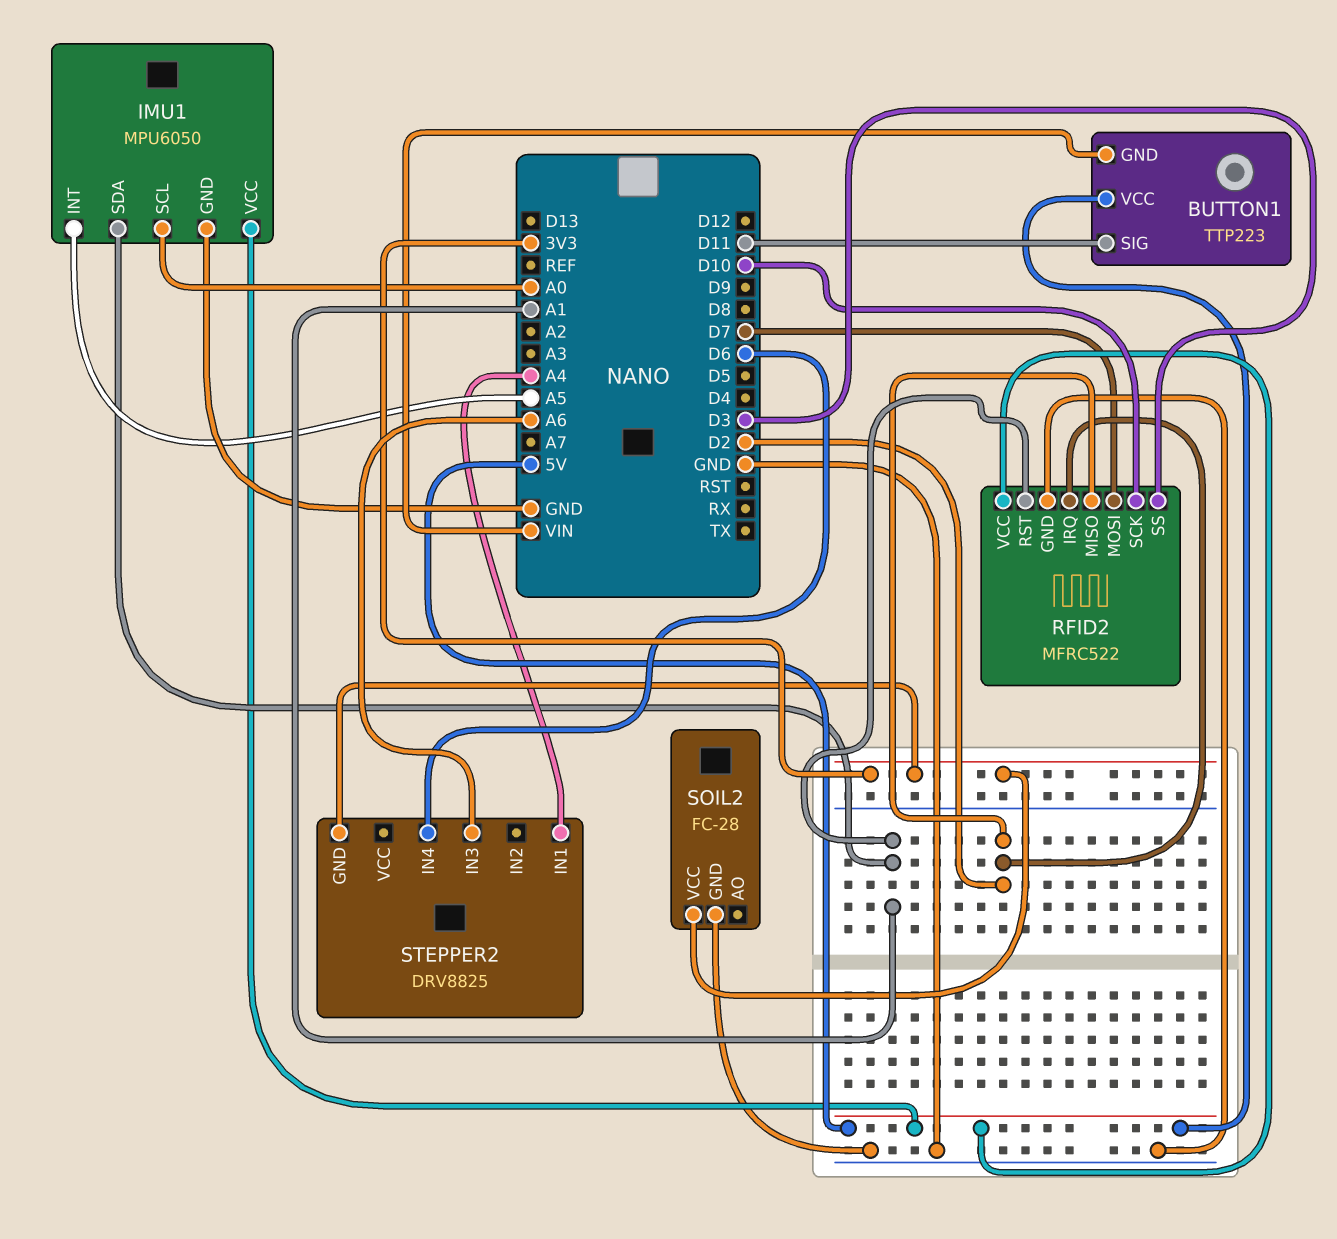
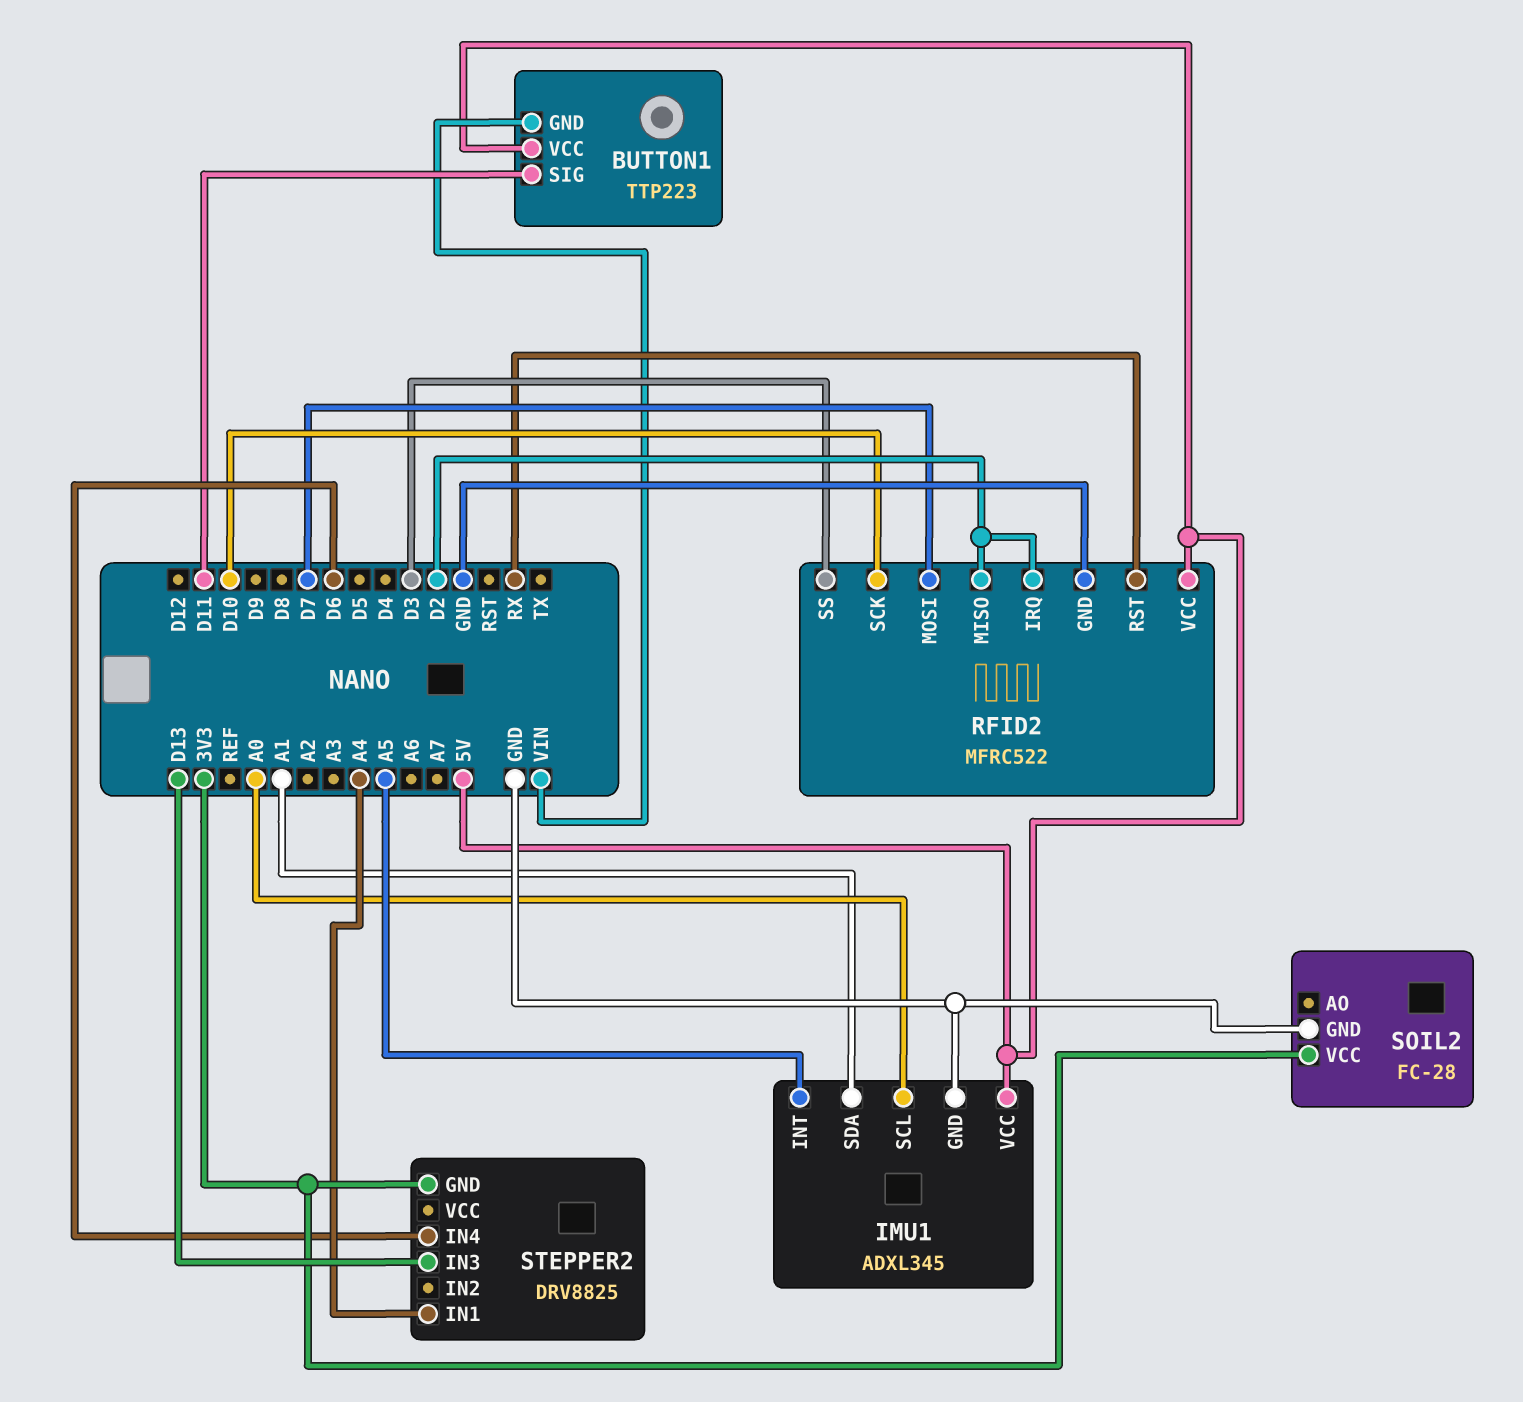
IMU1: MPU6050 -> ADXL345
RFID2 pin RST: A1 -> RX
STEPPER2 pin IN3: A6 -> D13

